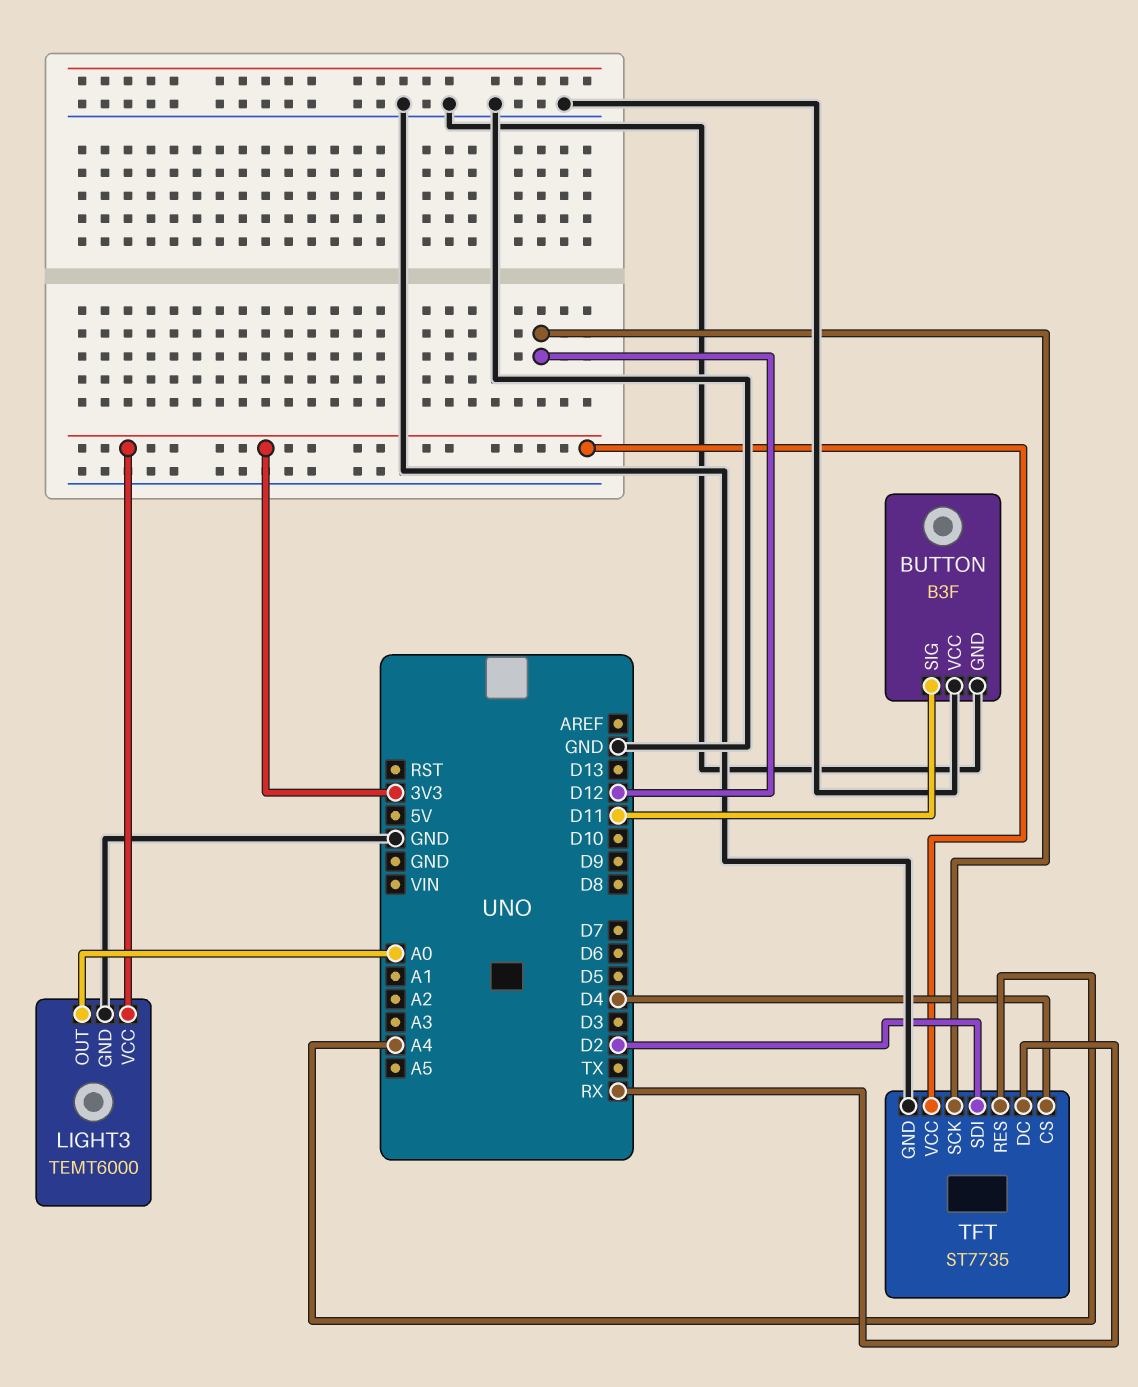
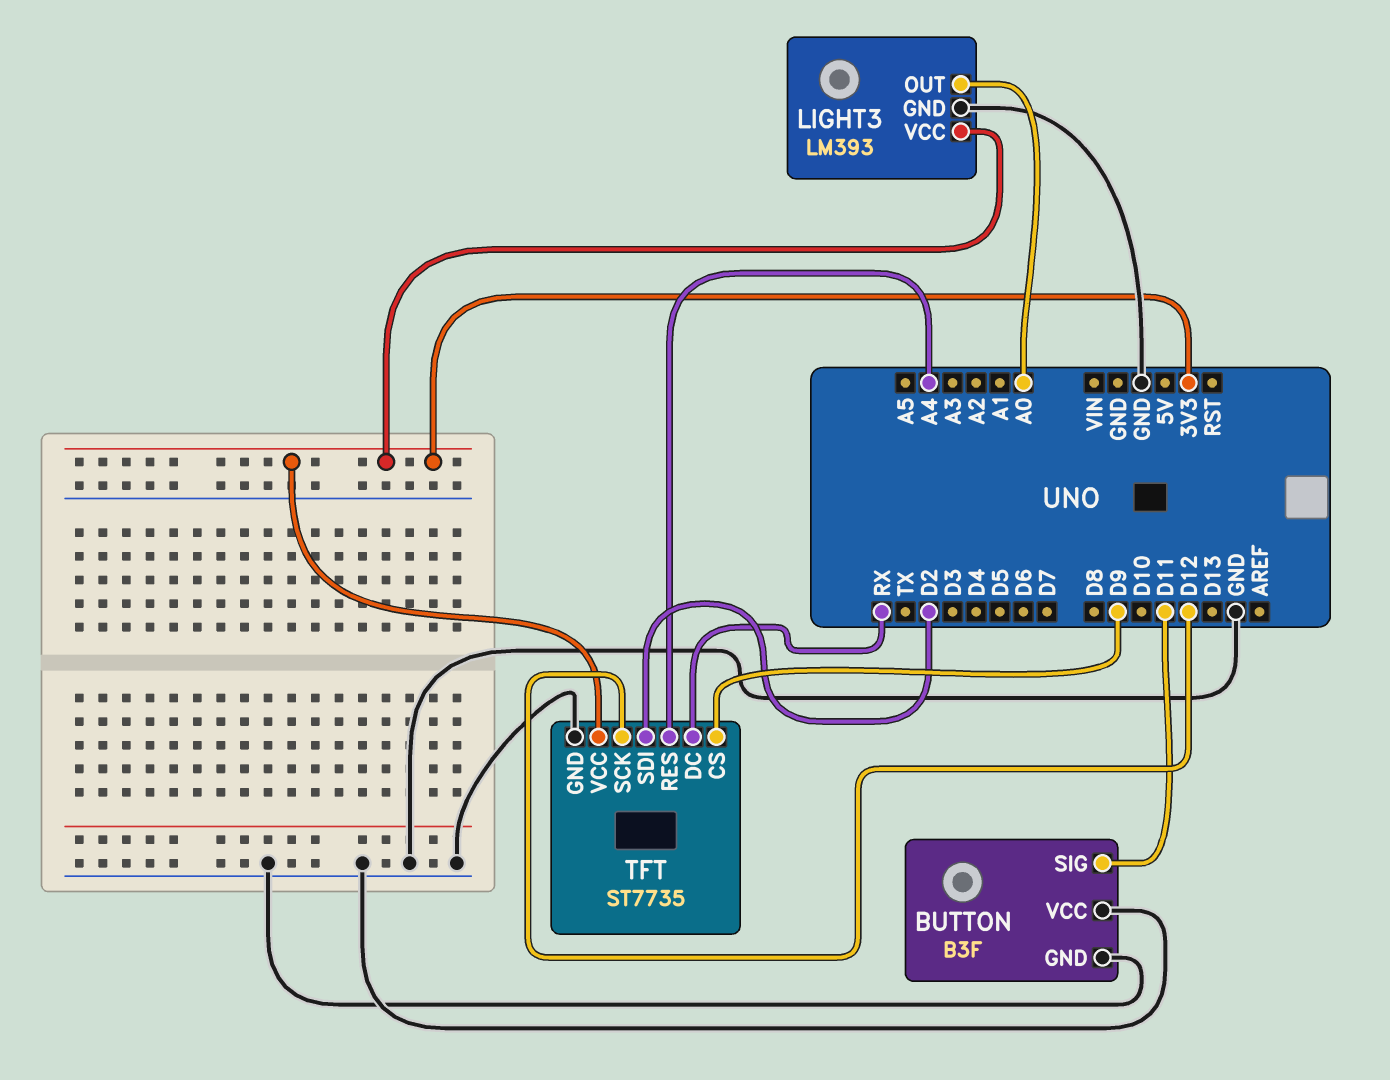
LIGHT3: TEMT6000 -> LM393
TFT pin CS: D4 -> D9

